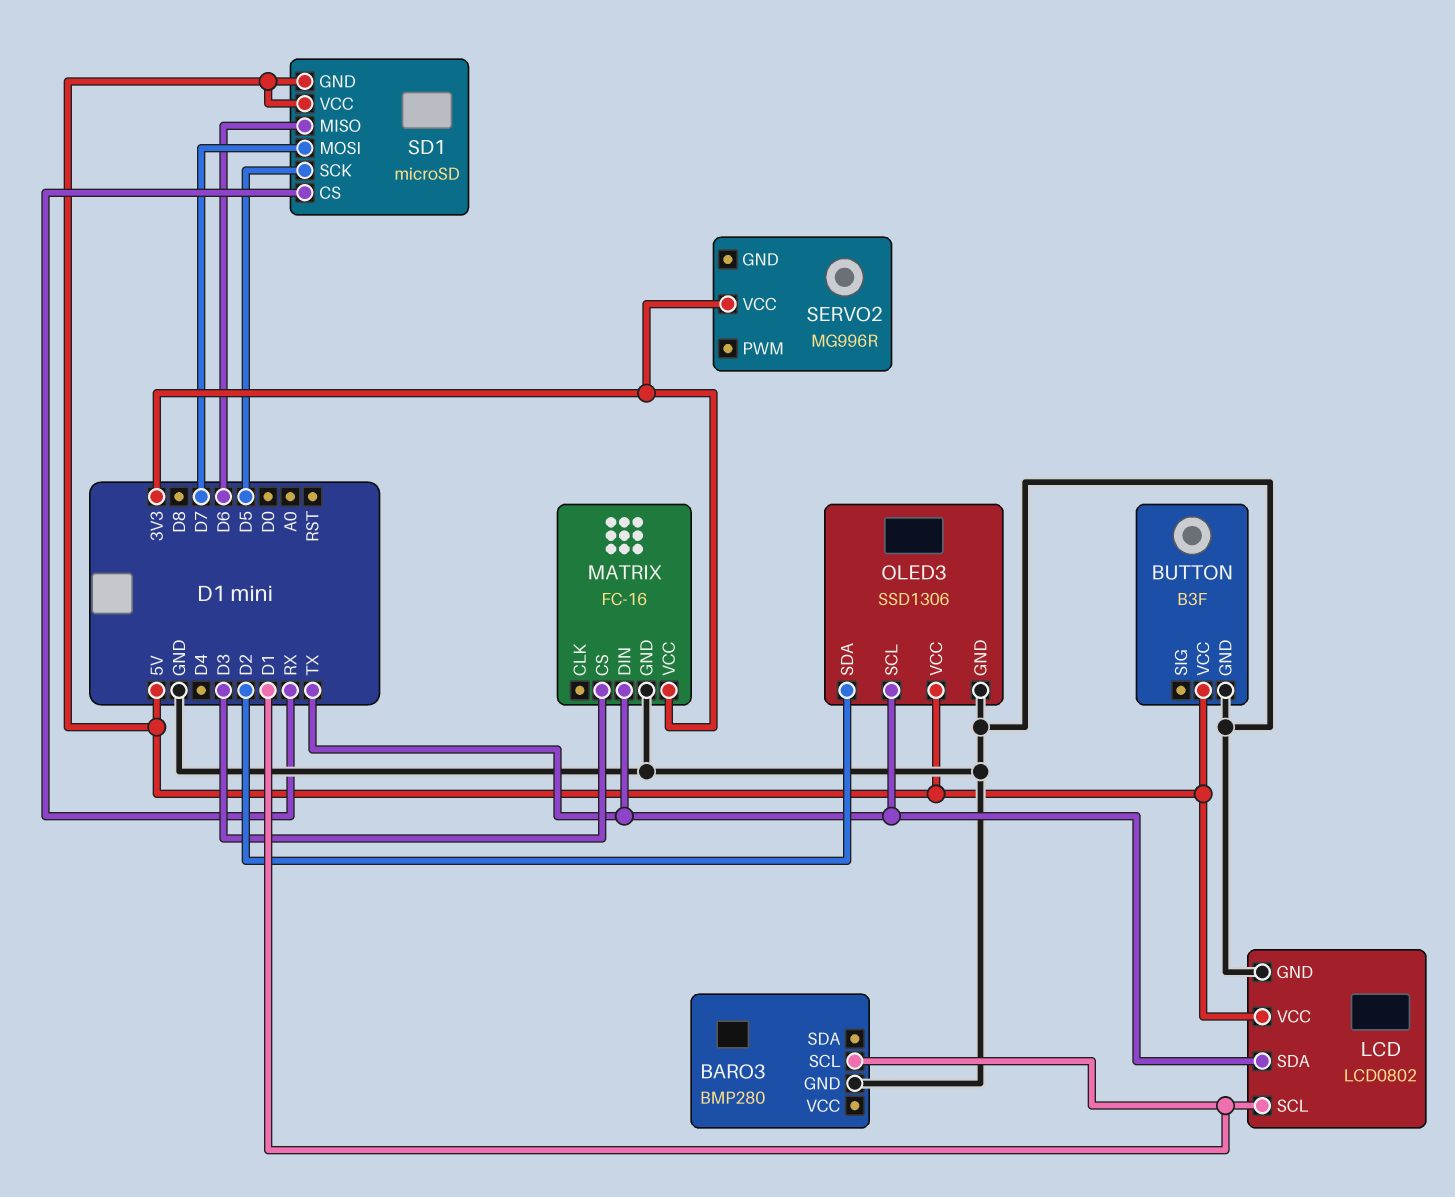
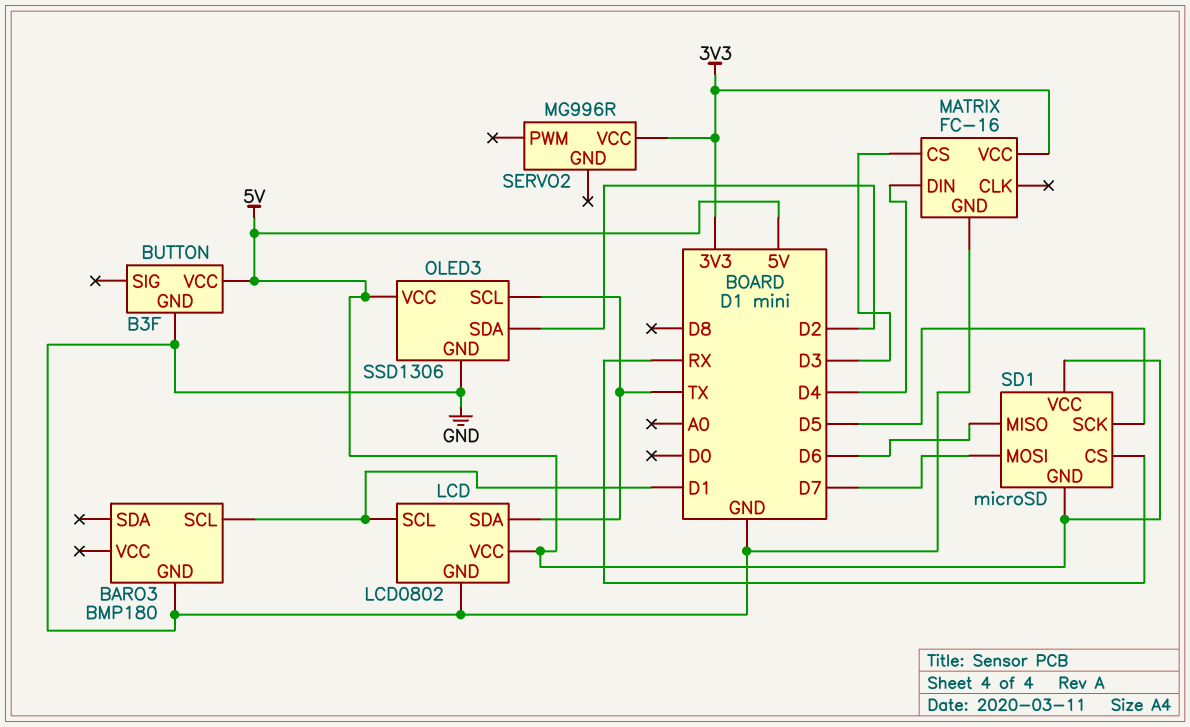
BARO3: BMP280 -> BMP180
MATRIX pin DIN: TX -> D4

